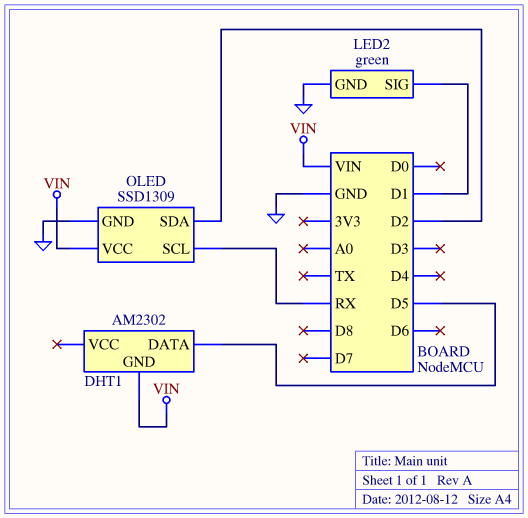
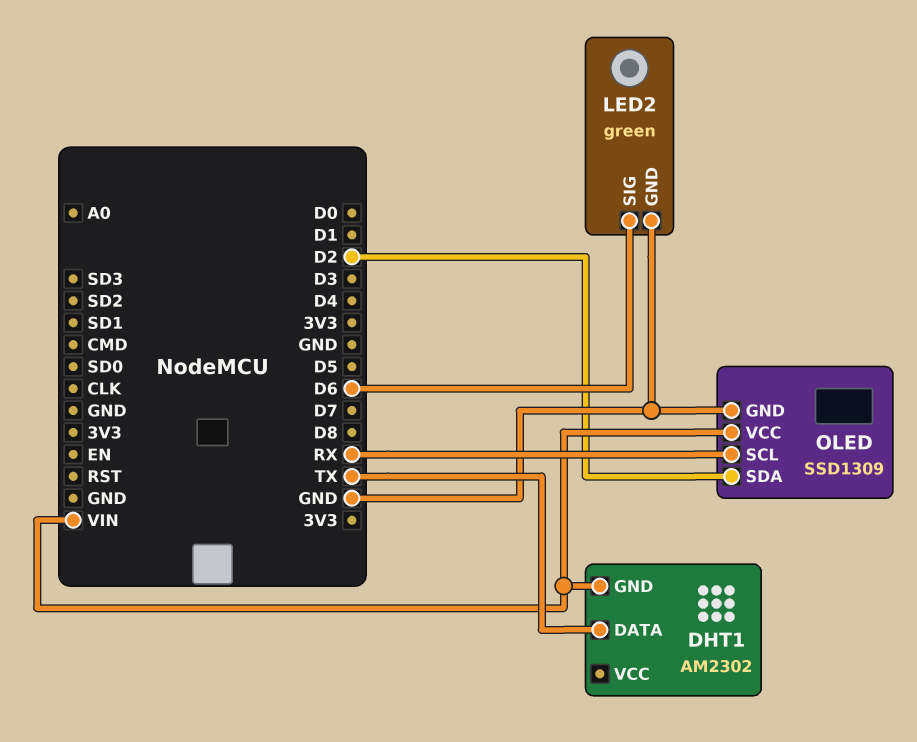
DHT1 pin DATA: D5 -> TX
LED2 pin SIG: D1 -> D6

